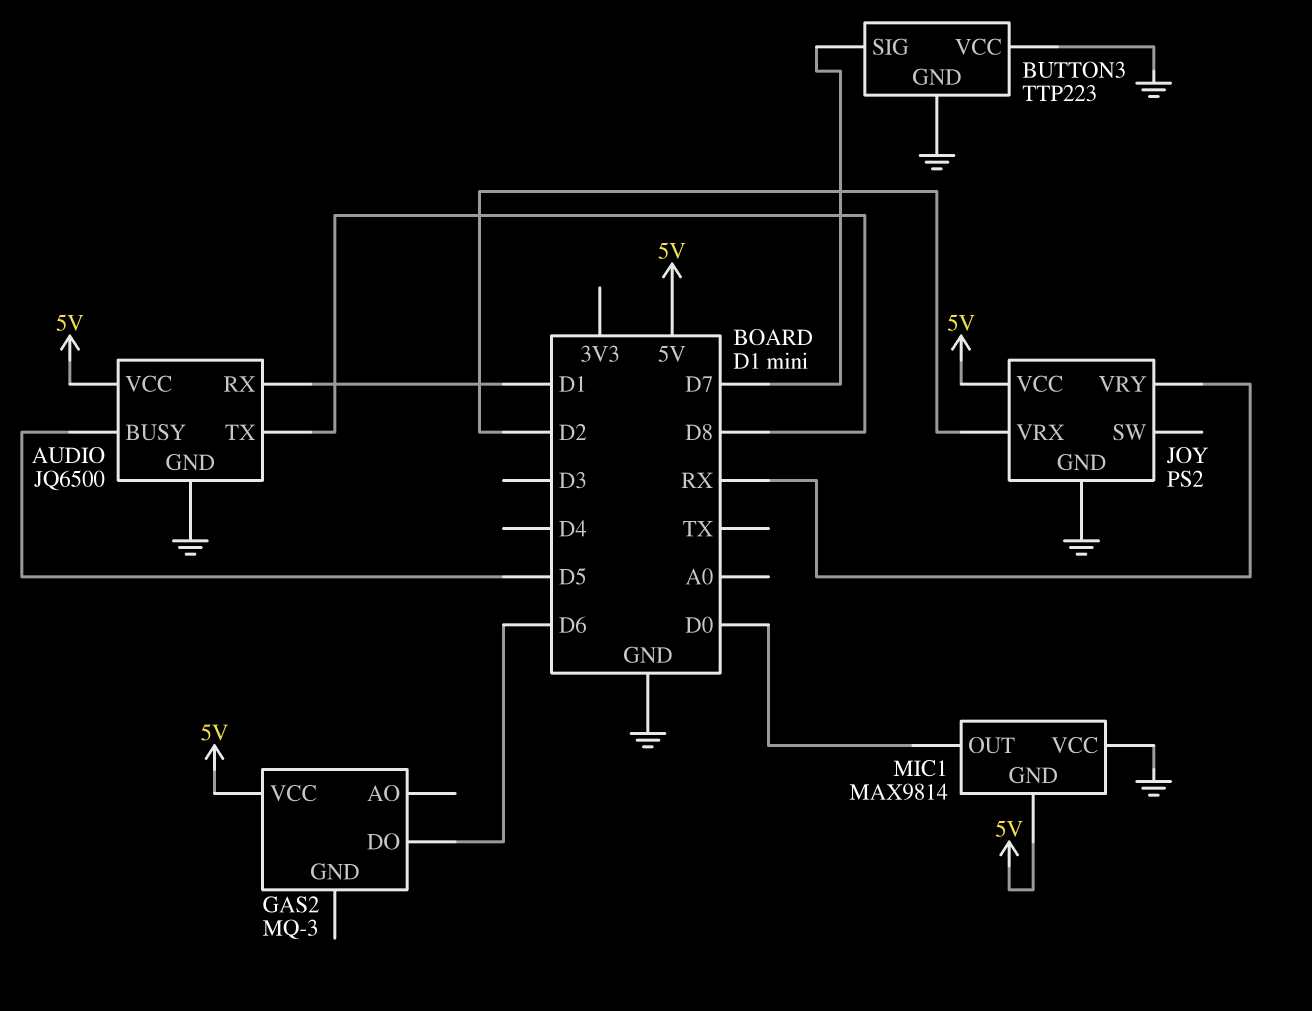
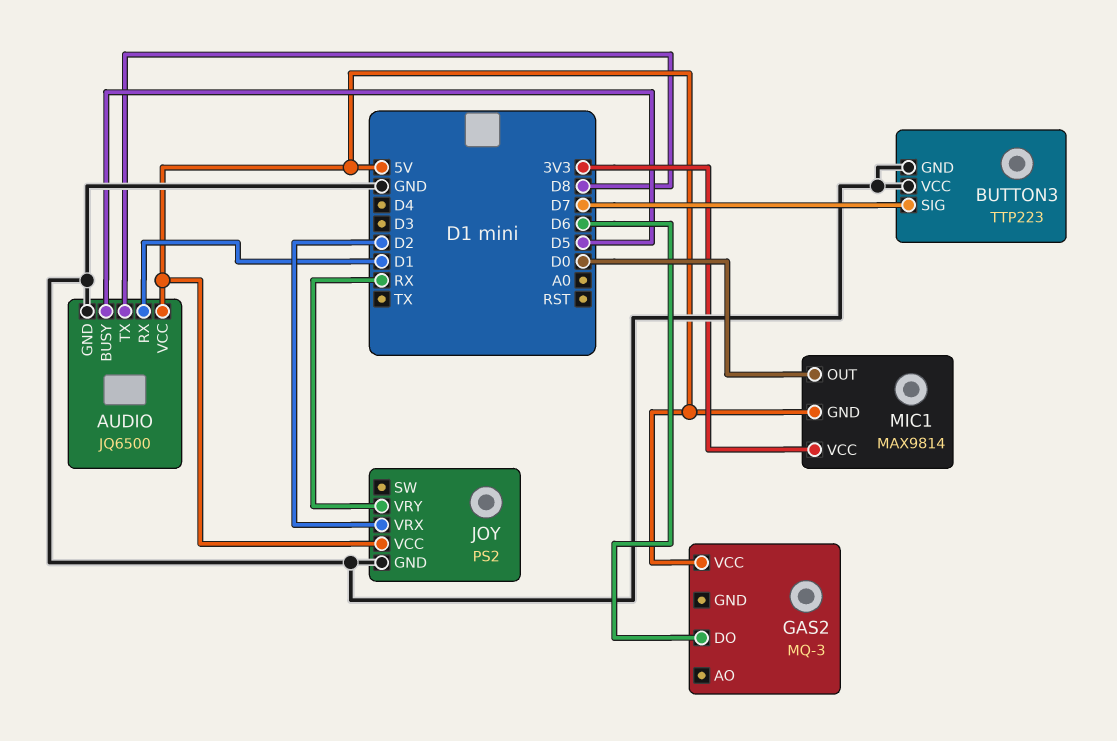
MIC1 pin VCC: GND -> 3V3

